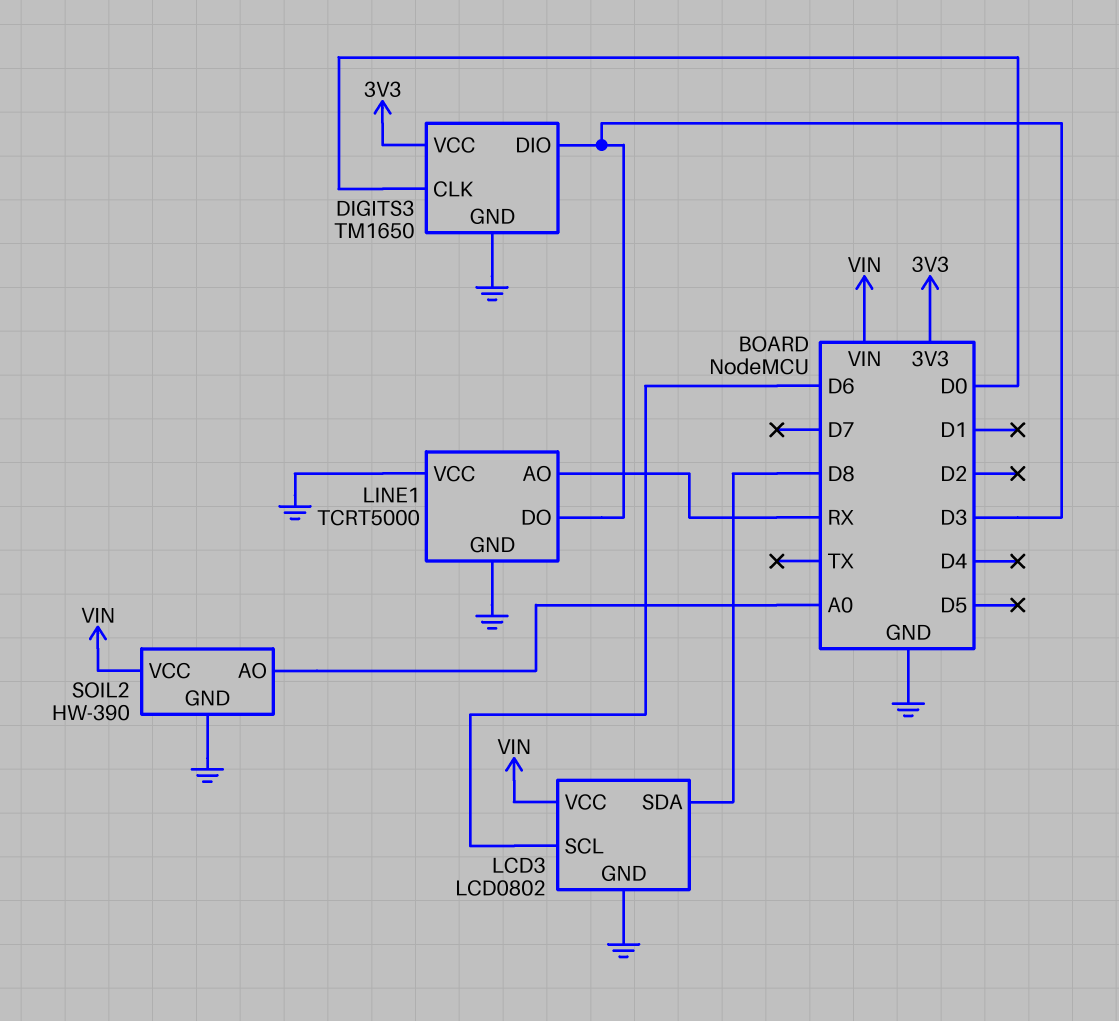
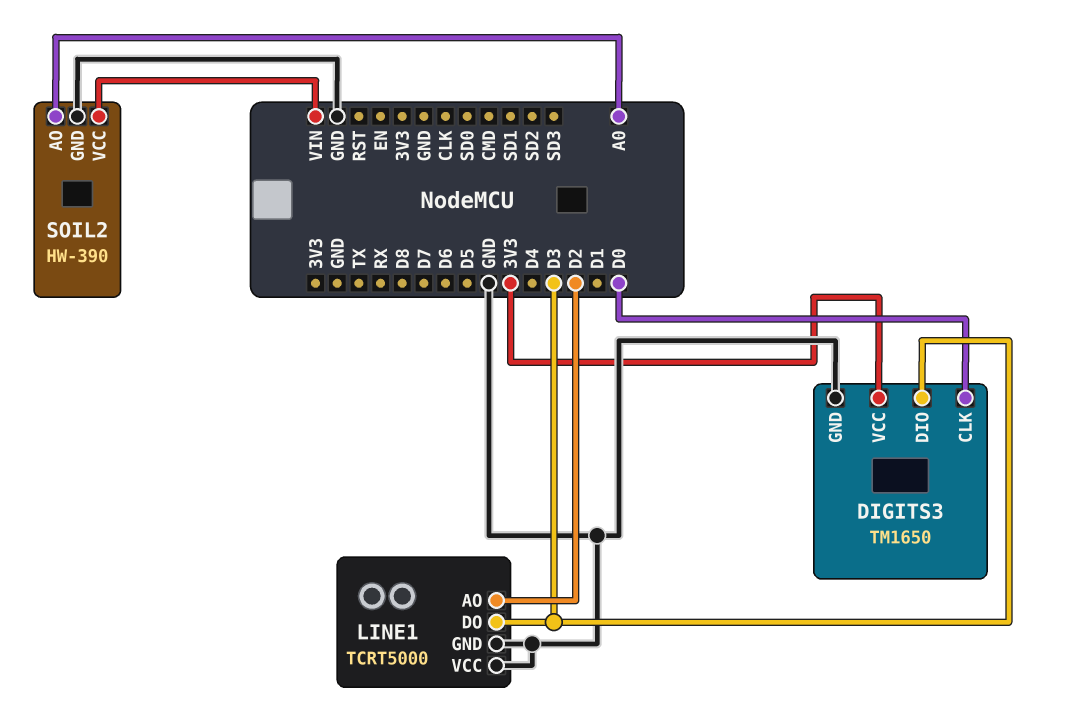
LCD3: LCD0802 -> none
LCD3 pin GND: GND -> none
LCD3 pin SCL: D6 -> none
LCD3 pin SDA: D8 -> none
LCD3 pin VCC: VIN -> none
LINE1 pin AO: RX -> D2

